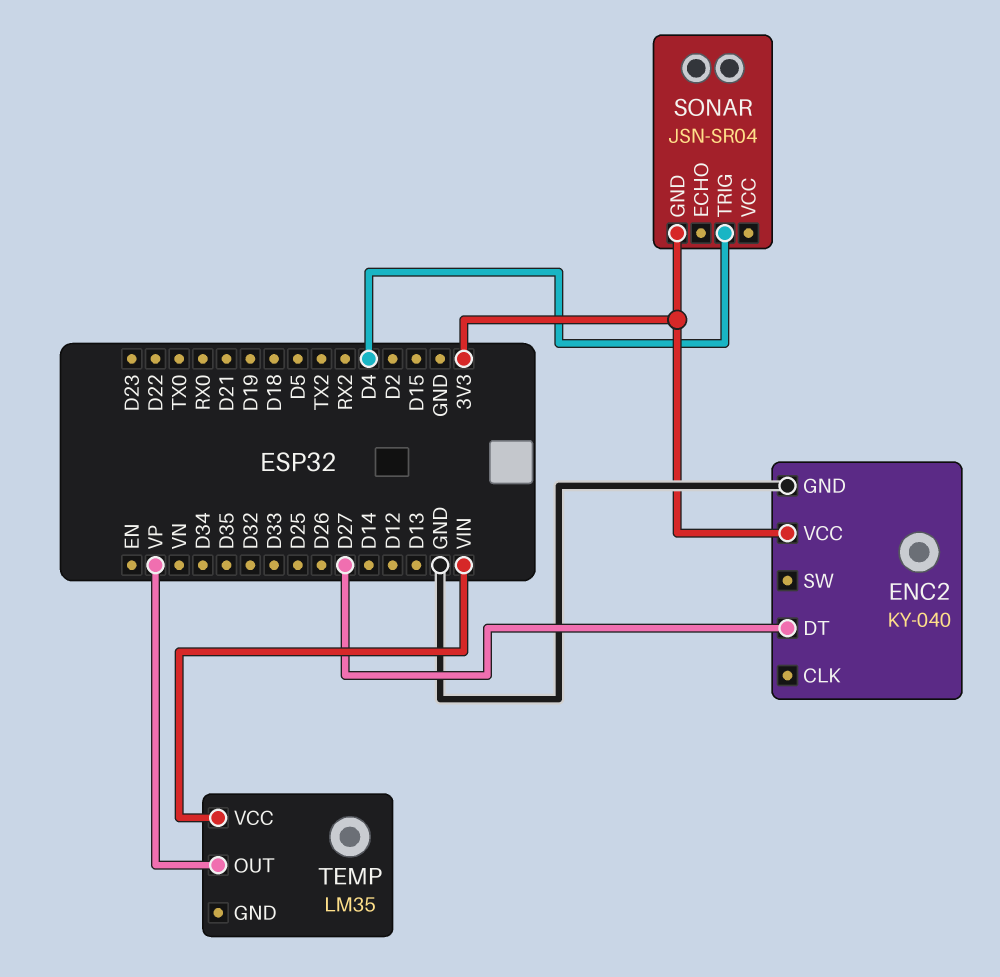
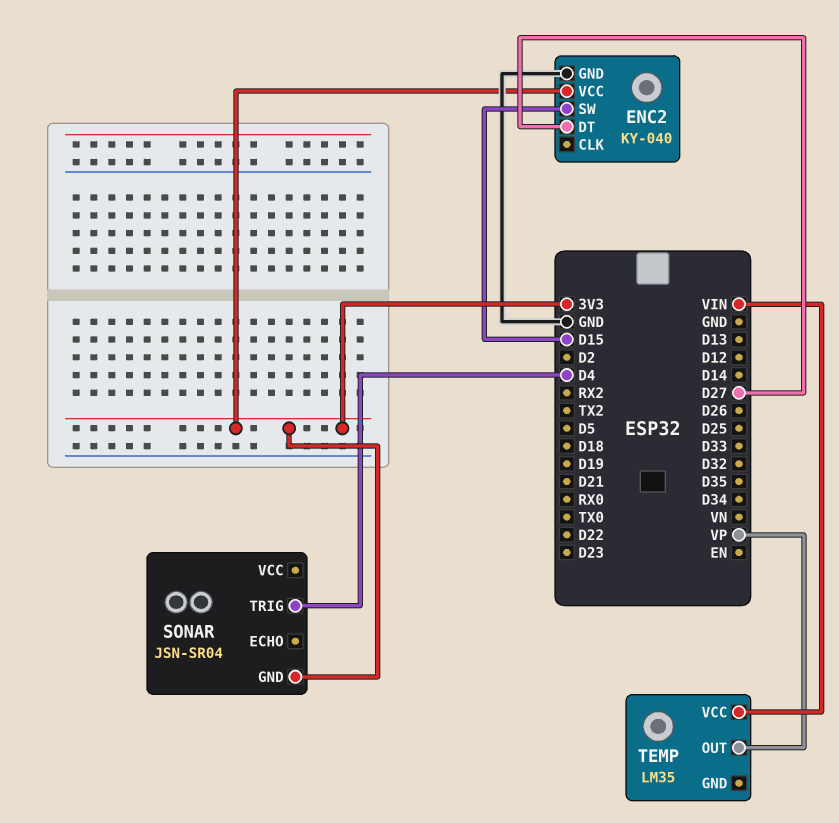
ENC2 pin SW: none -> D15

